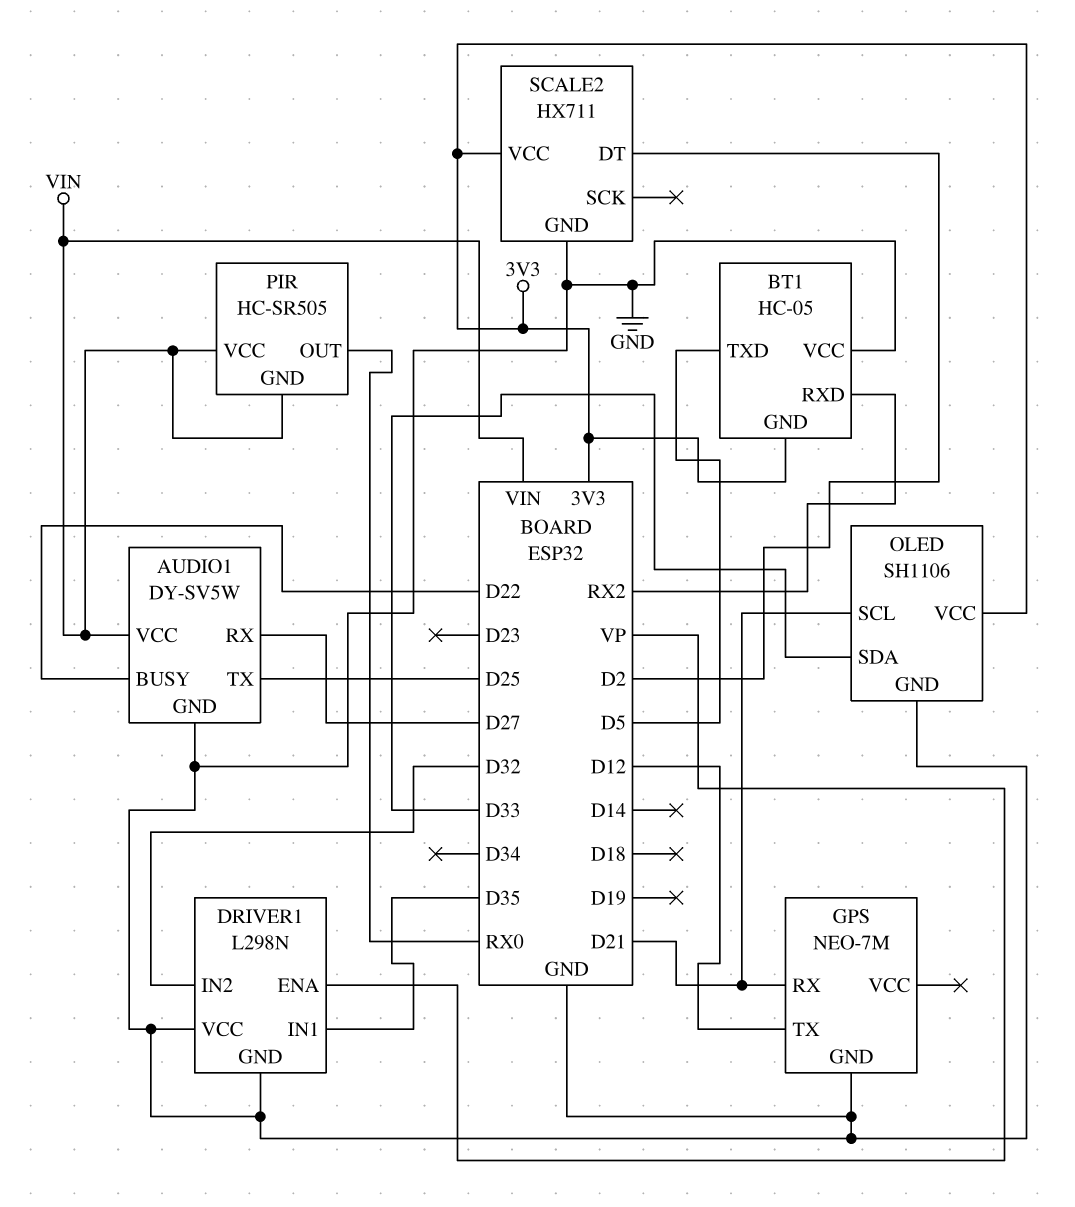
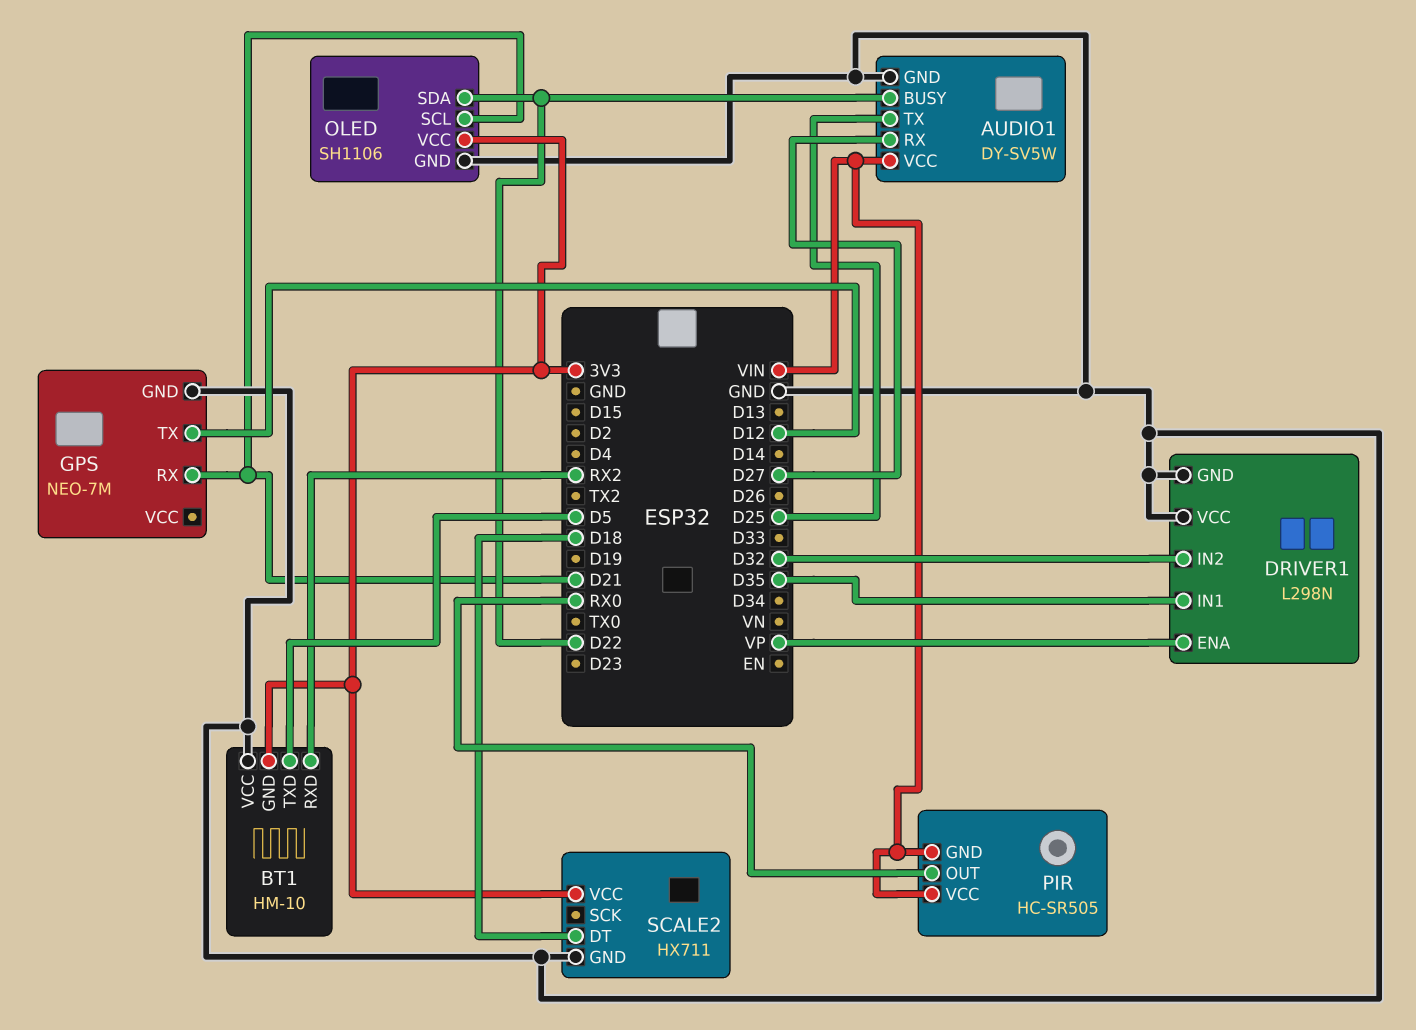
BT1: HC-05 -> HM-10
OLED pin SDA: D33 -> D22
SCALE2 pin DT: D2 -> D18

